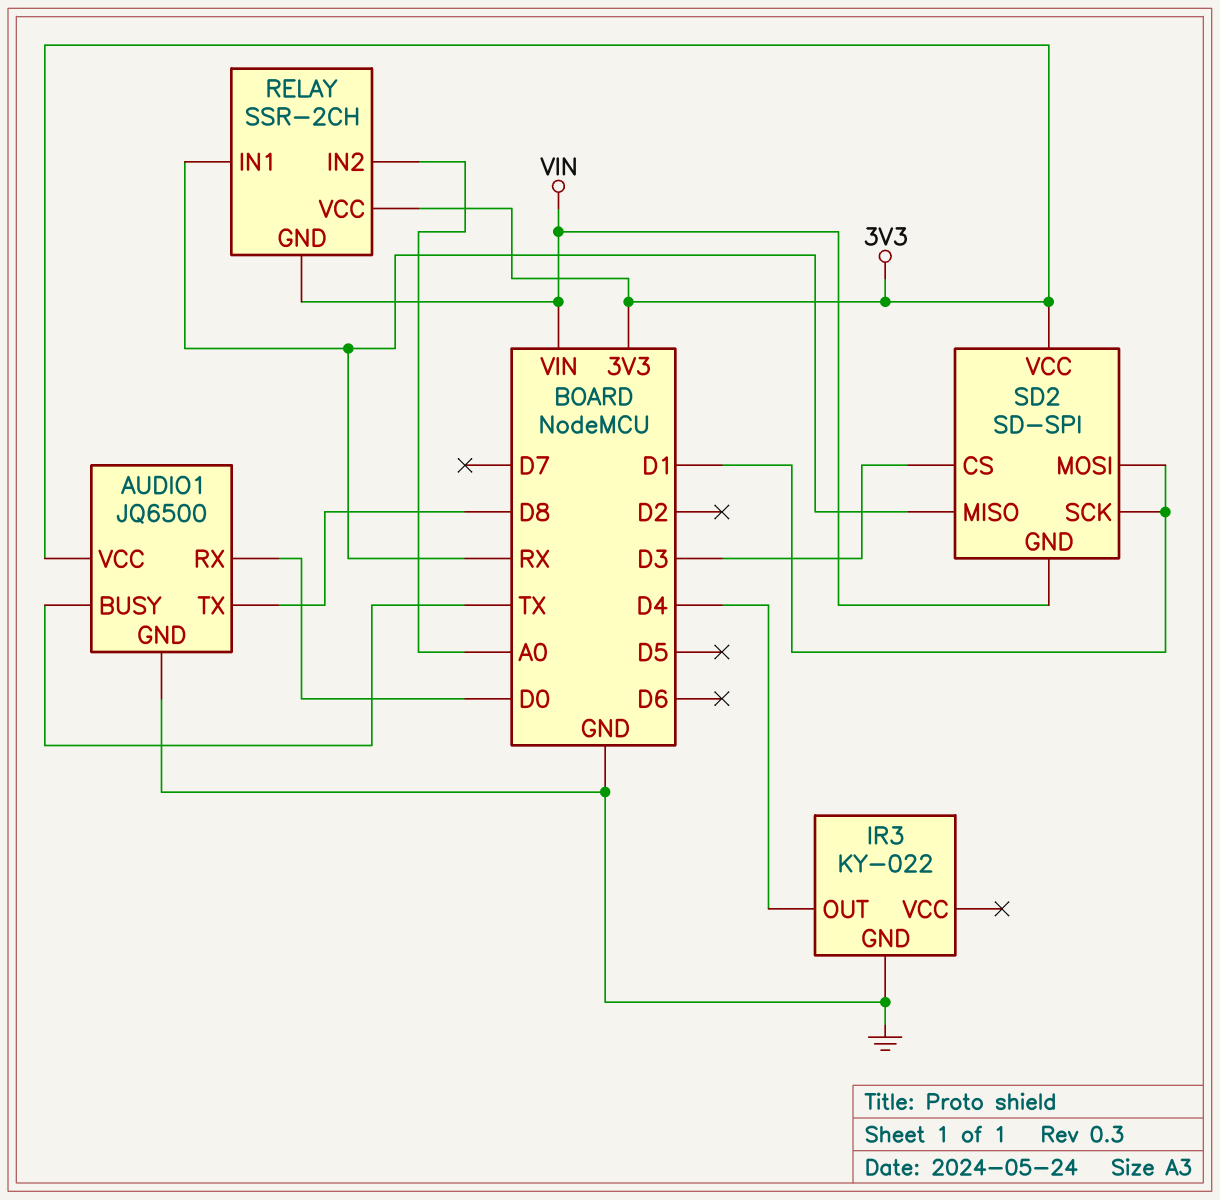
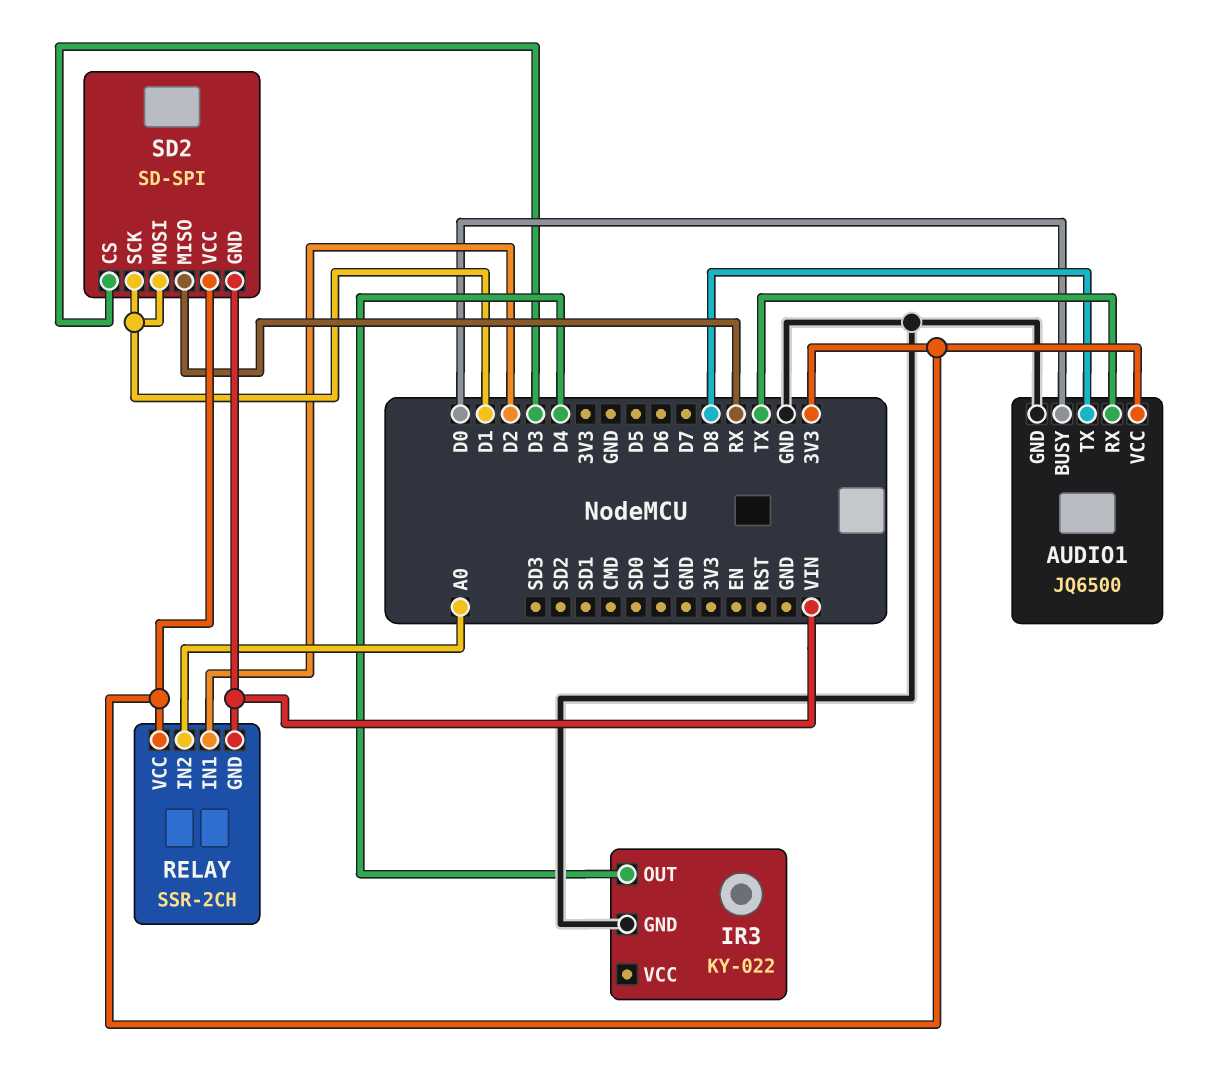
AUDIO1 pin BUSY: TX -> D0
AUDIO1 pin RX: D0 -> TX
RELAY pin IN1: RX -> D2

